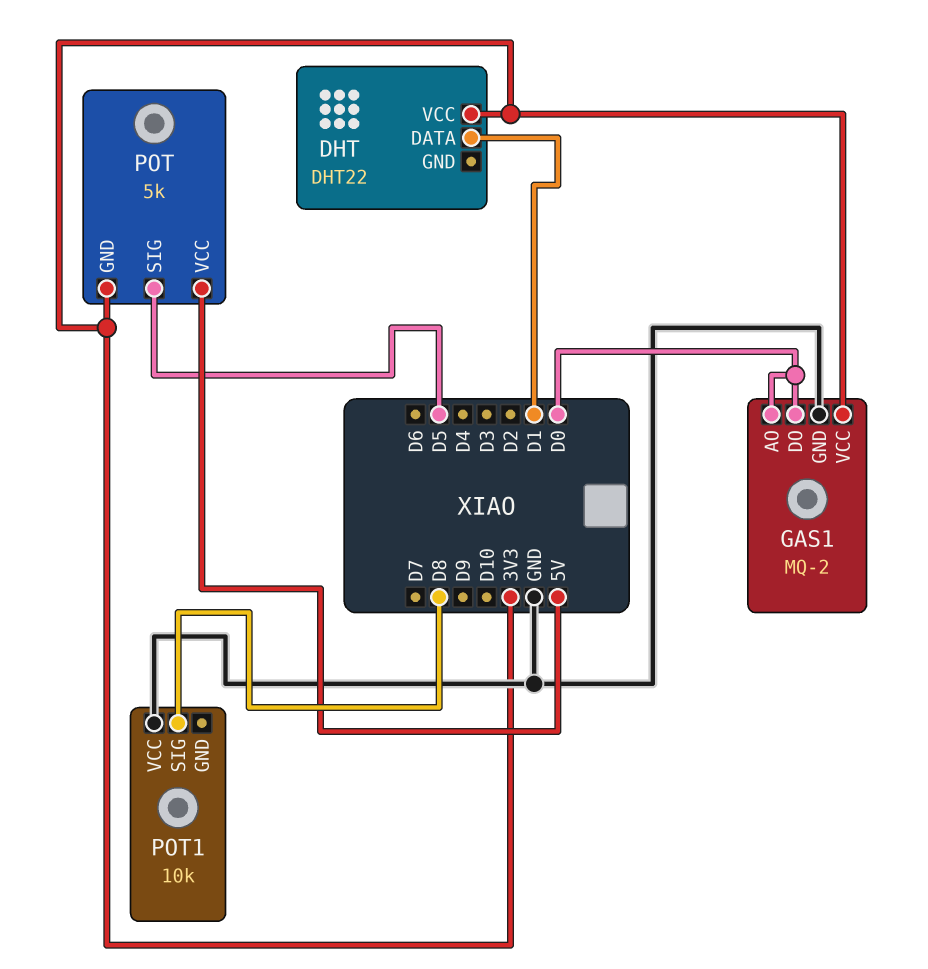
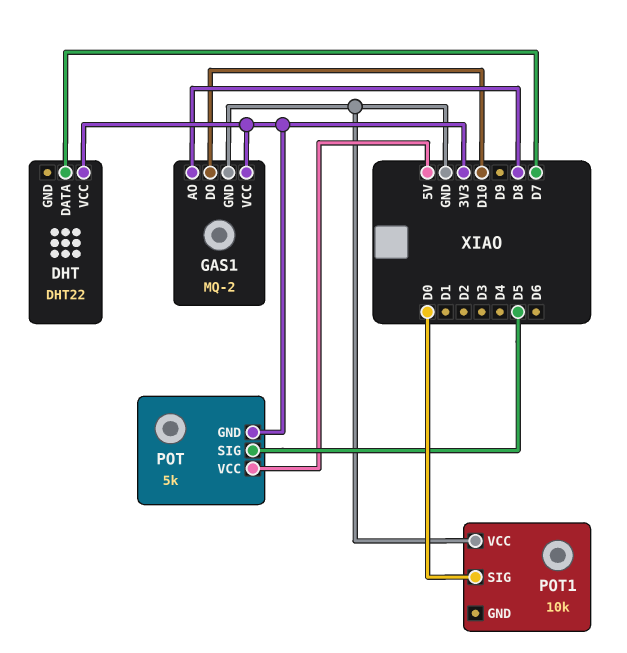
DHT pin DATA: D1 -> D7
GAS1 pin AO: D0 -> D8
GAS1 pin DO: D0 -> D10
POT1 pin SIG: D8 -> D0

